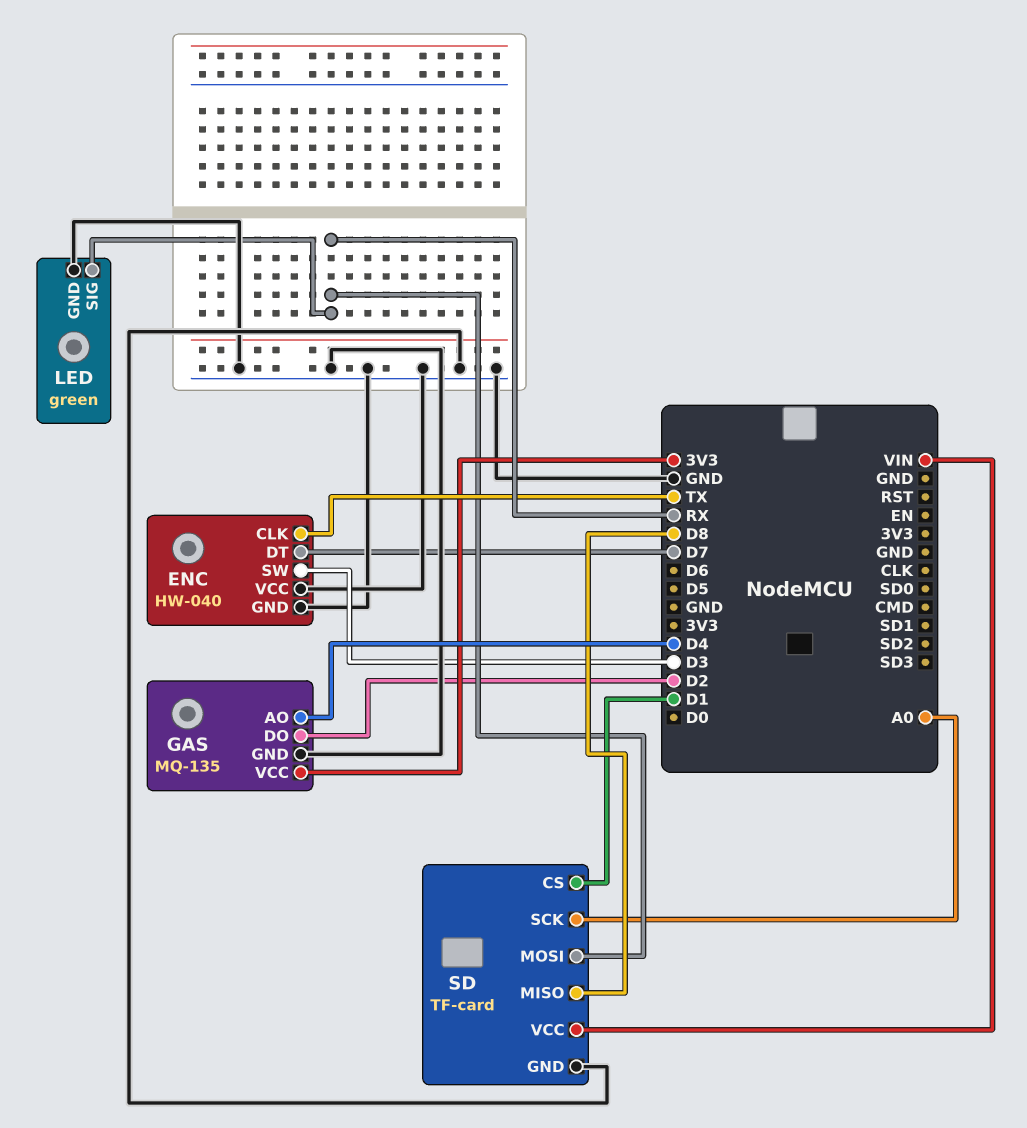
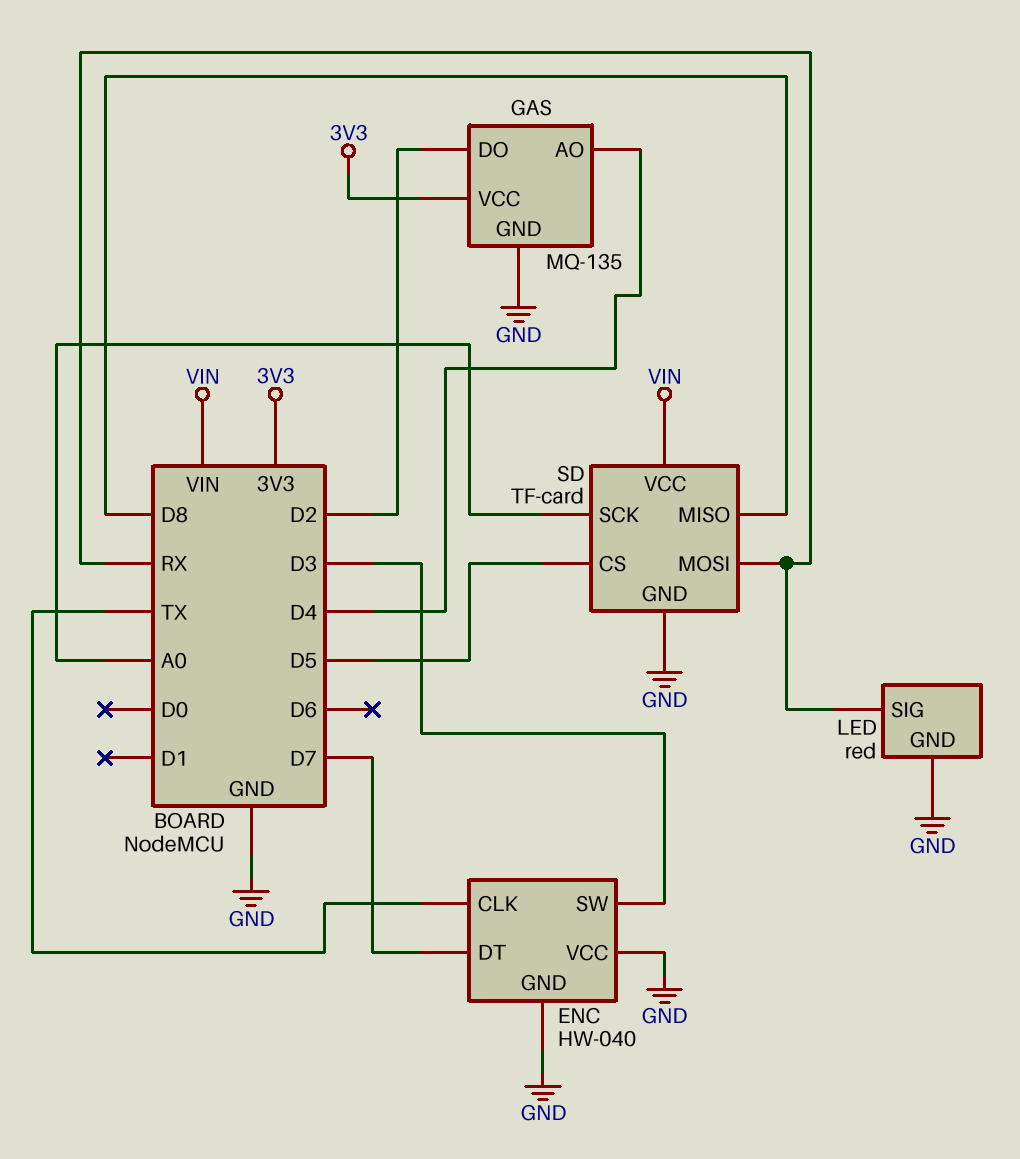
LED: green -> red
SD pin CS: D1 -> D5

